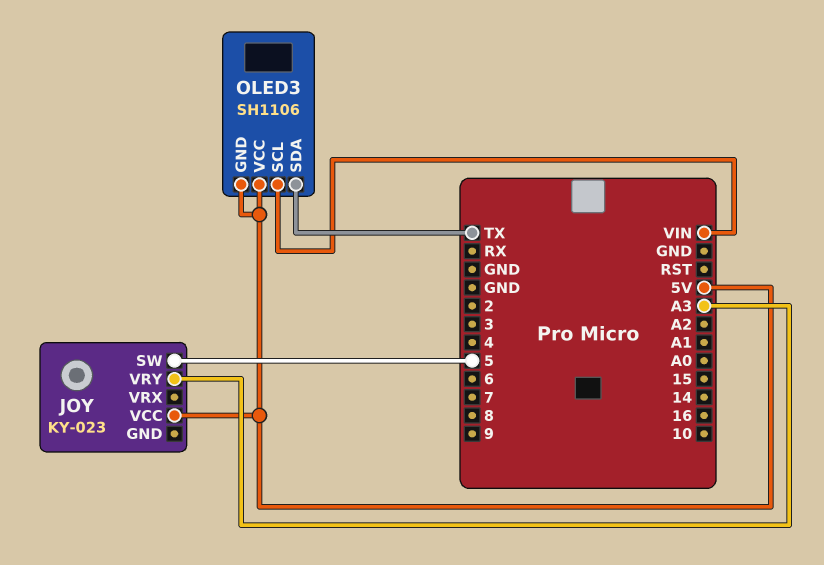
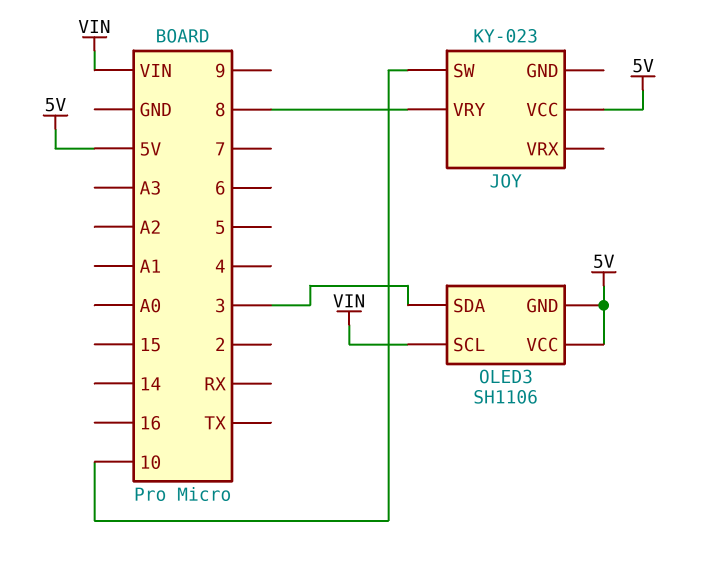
JOY pin SW: 5 -> 10
JOY pin VRY: A3 -> 8
OLED3 pin SDA: TX -> 3

